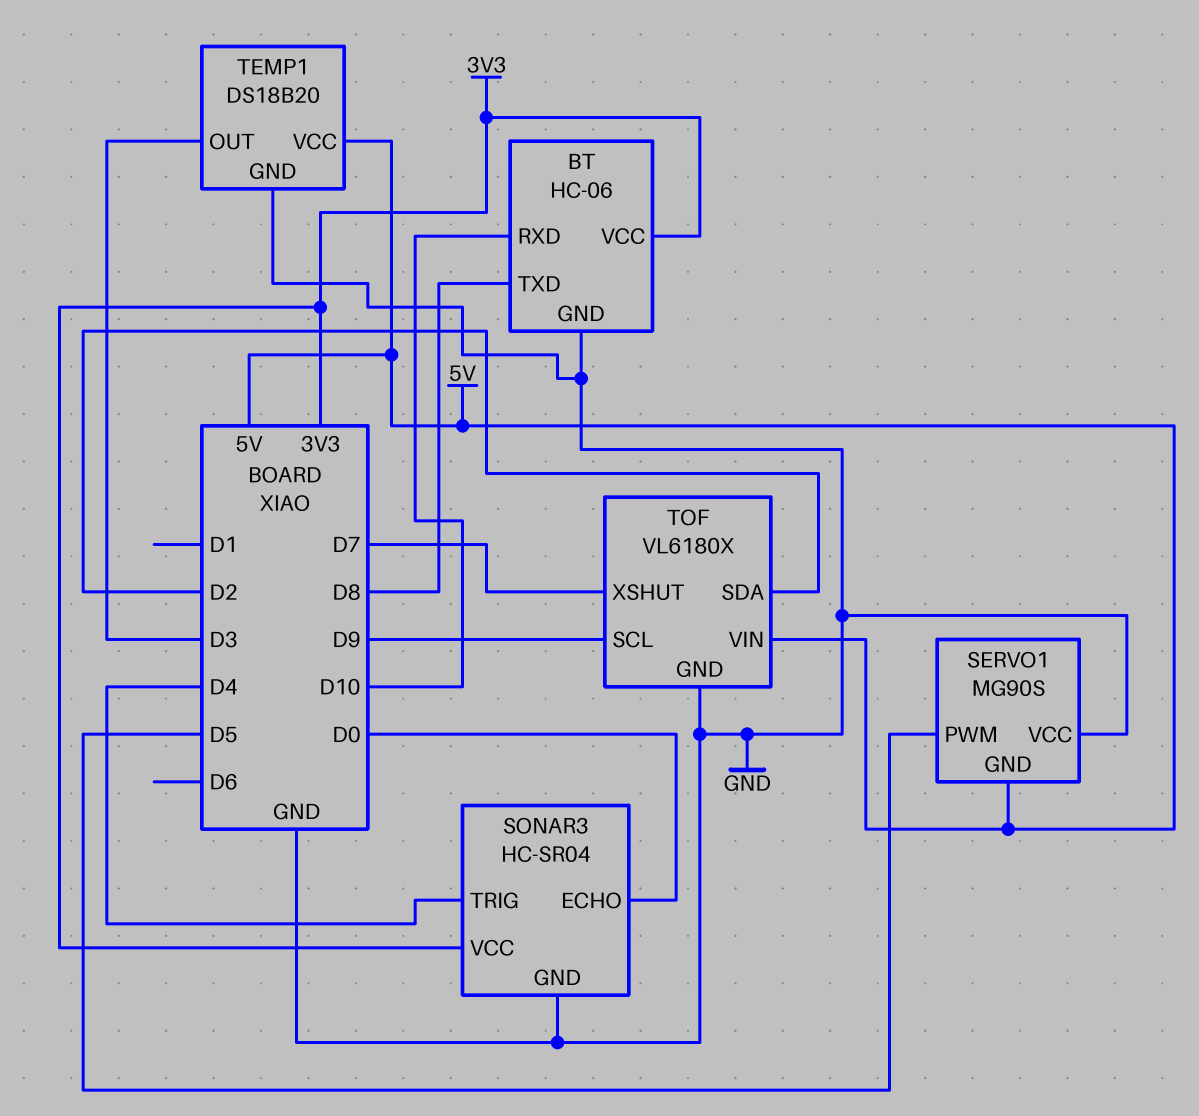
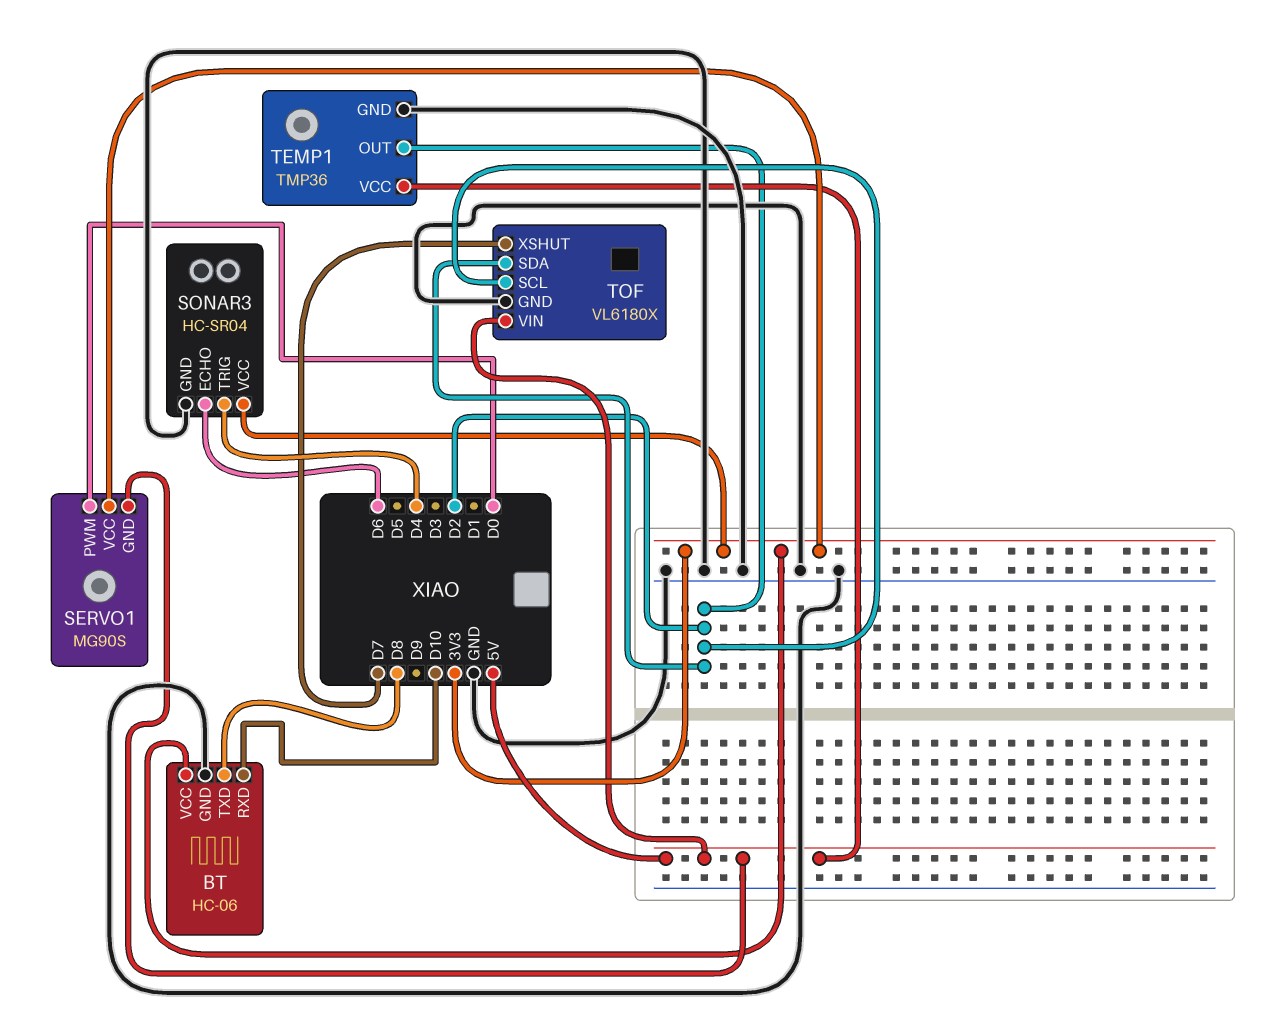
SERVO1 pin PWM: D5 -> D0
SERVO1 pin VCC: GND -> 3V3
SONAR3 pin ECHO: D0 -> D6
TEMP1: DS18B20 -> TMP36
TEMP1 pin OUT: D3 -> D2
TOF pin SCL: D9 -> D2

